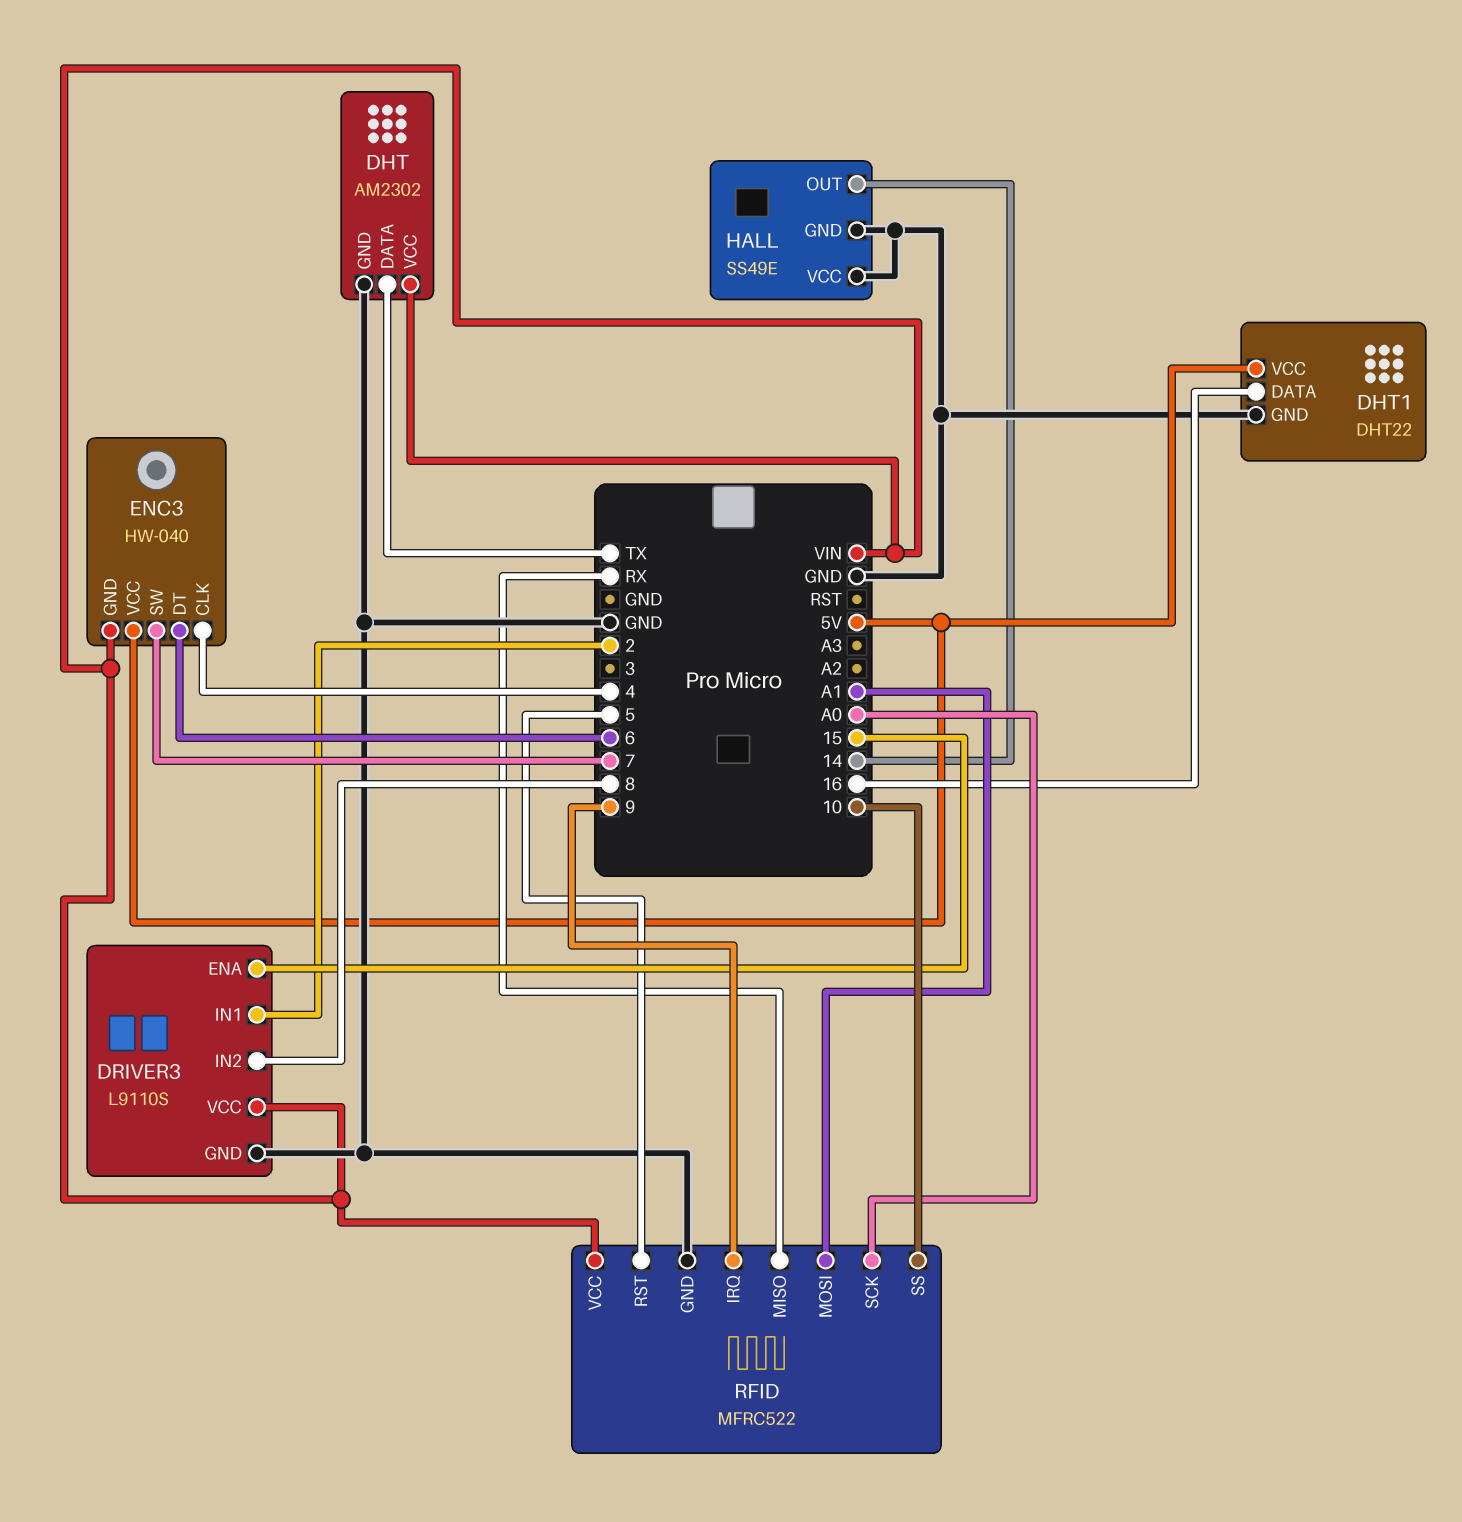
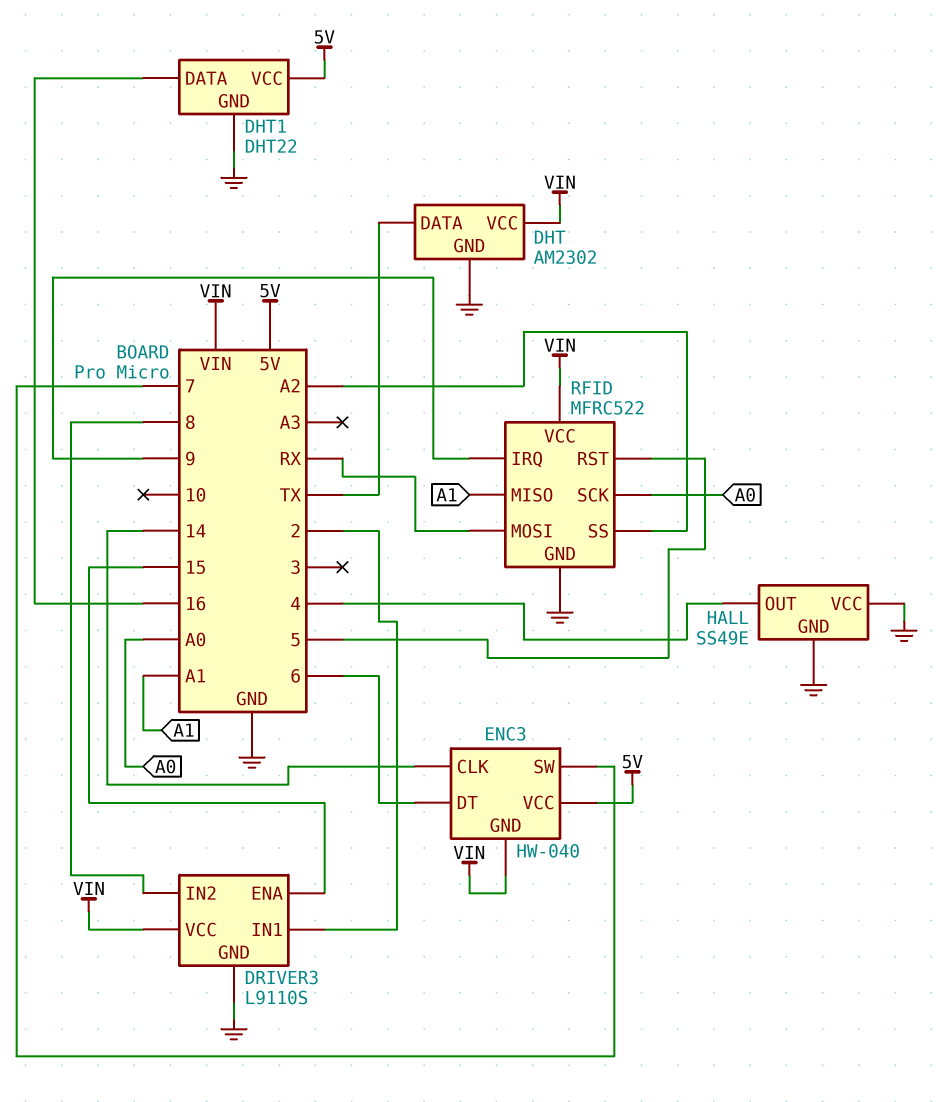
ENC3 pin CLK: 4 -> 14
HALL pin OUT: 14 -> 4
RFID pin MISO: RX -> A1
RFID pin MOSI: A1 -> RX
RFID pin SS: 10 -> A2

